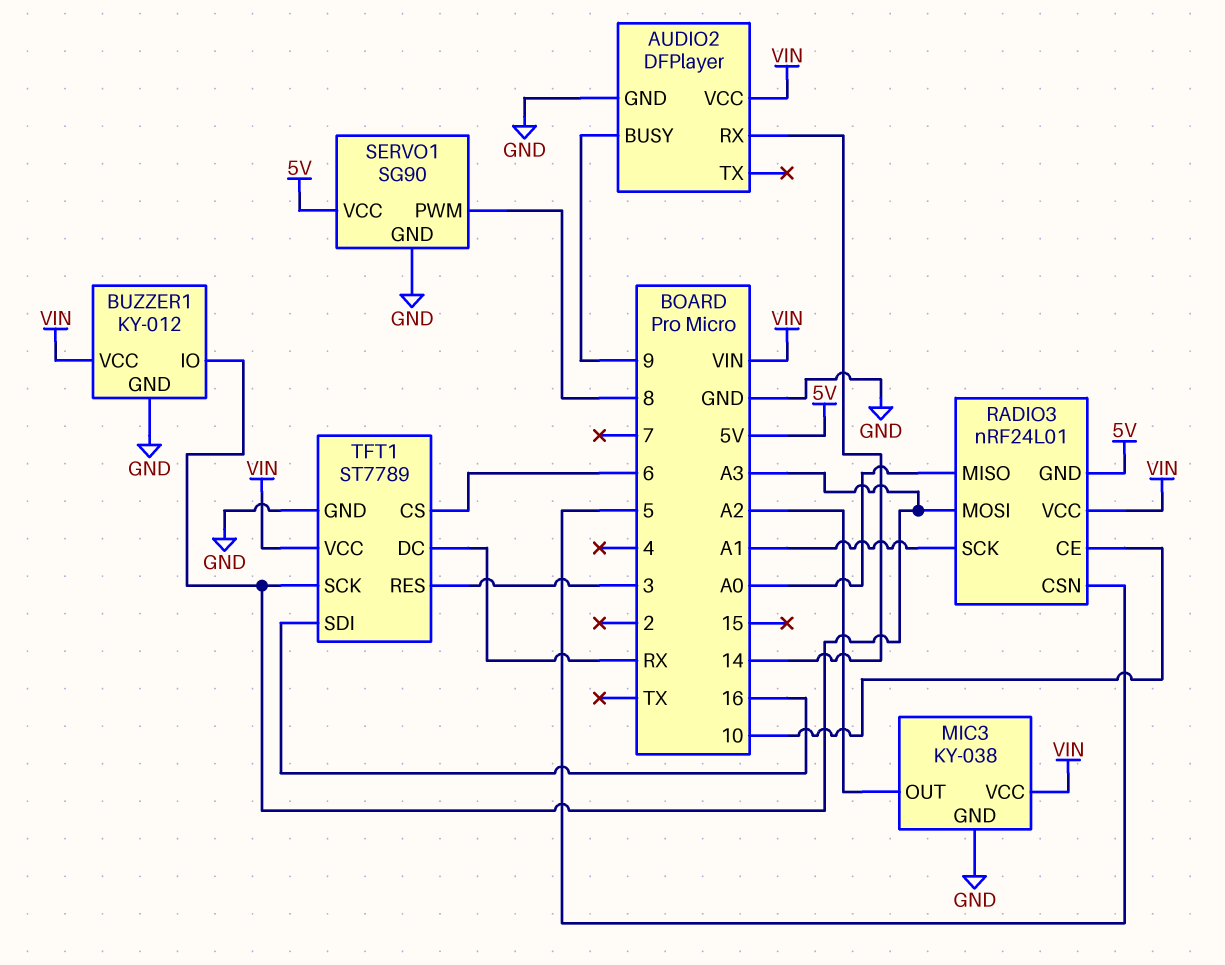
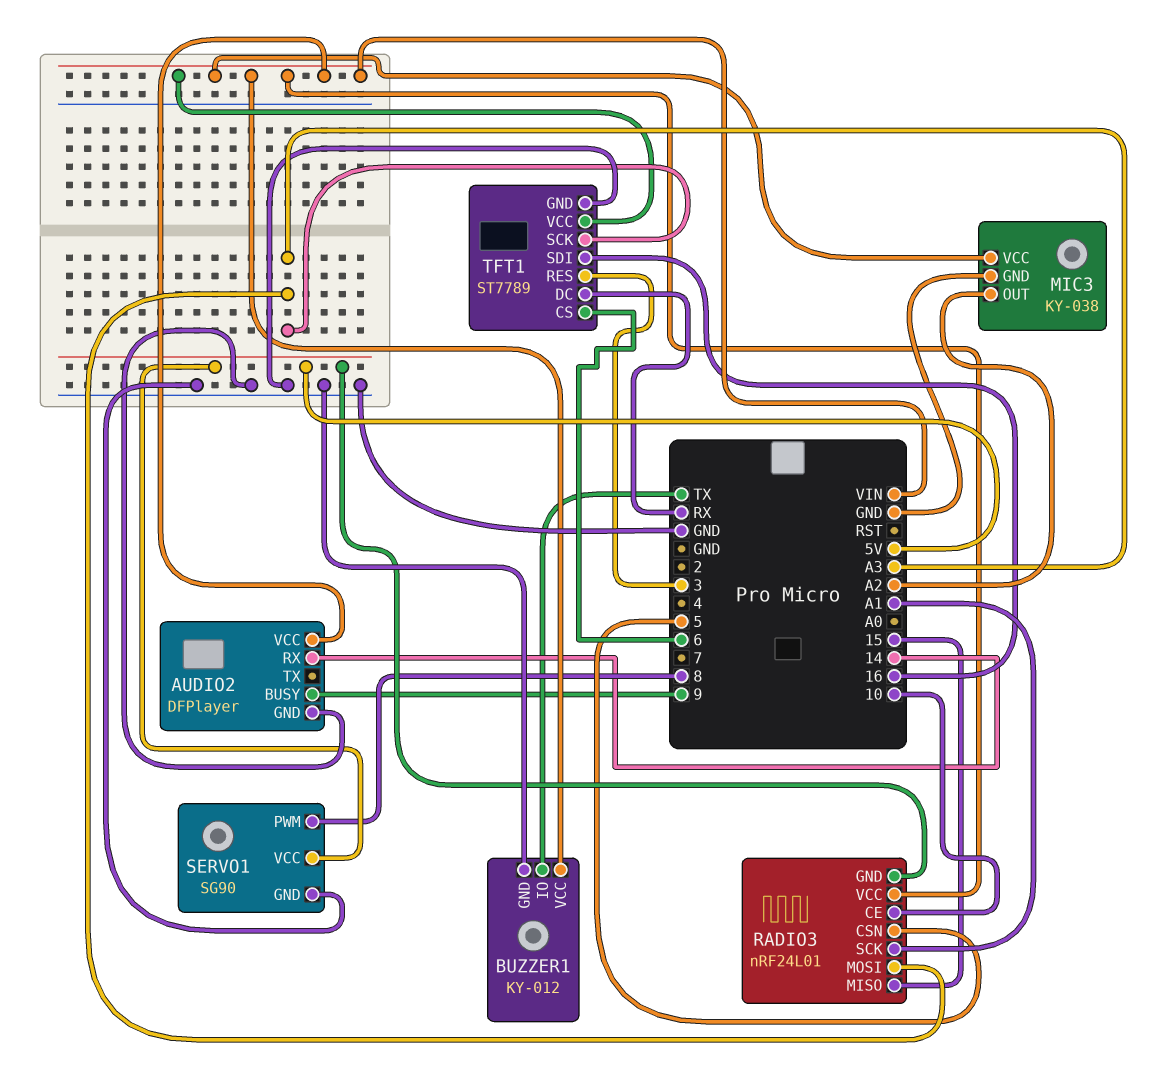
BUZZER1 pin IO: A3 -> TX
RADIO3 pin MISO: A0 -> 15

